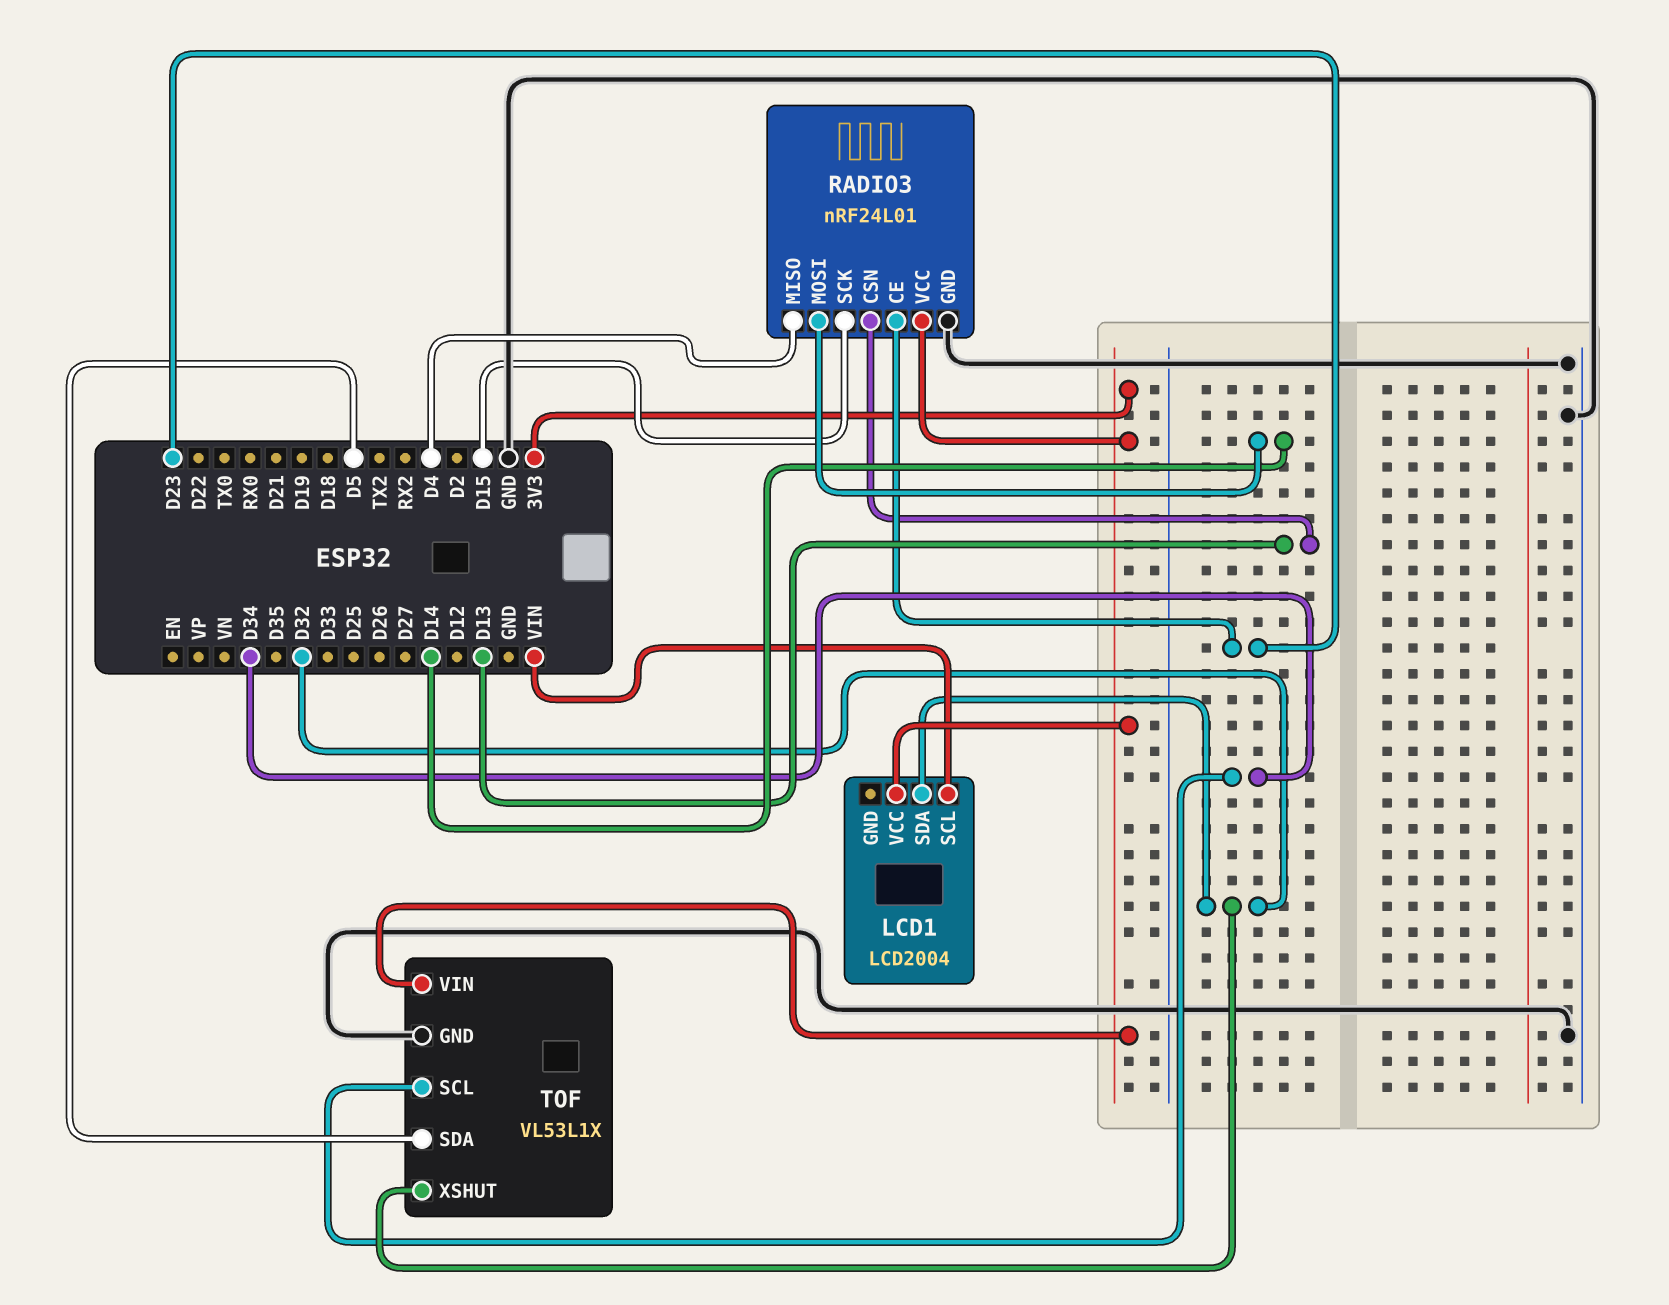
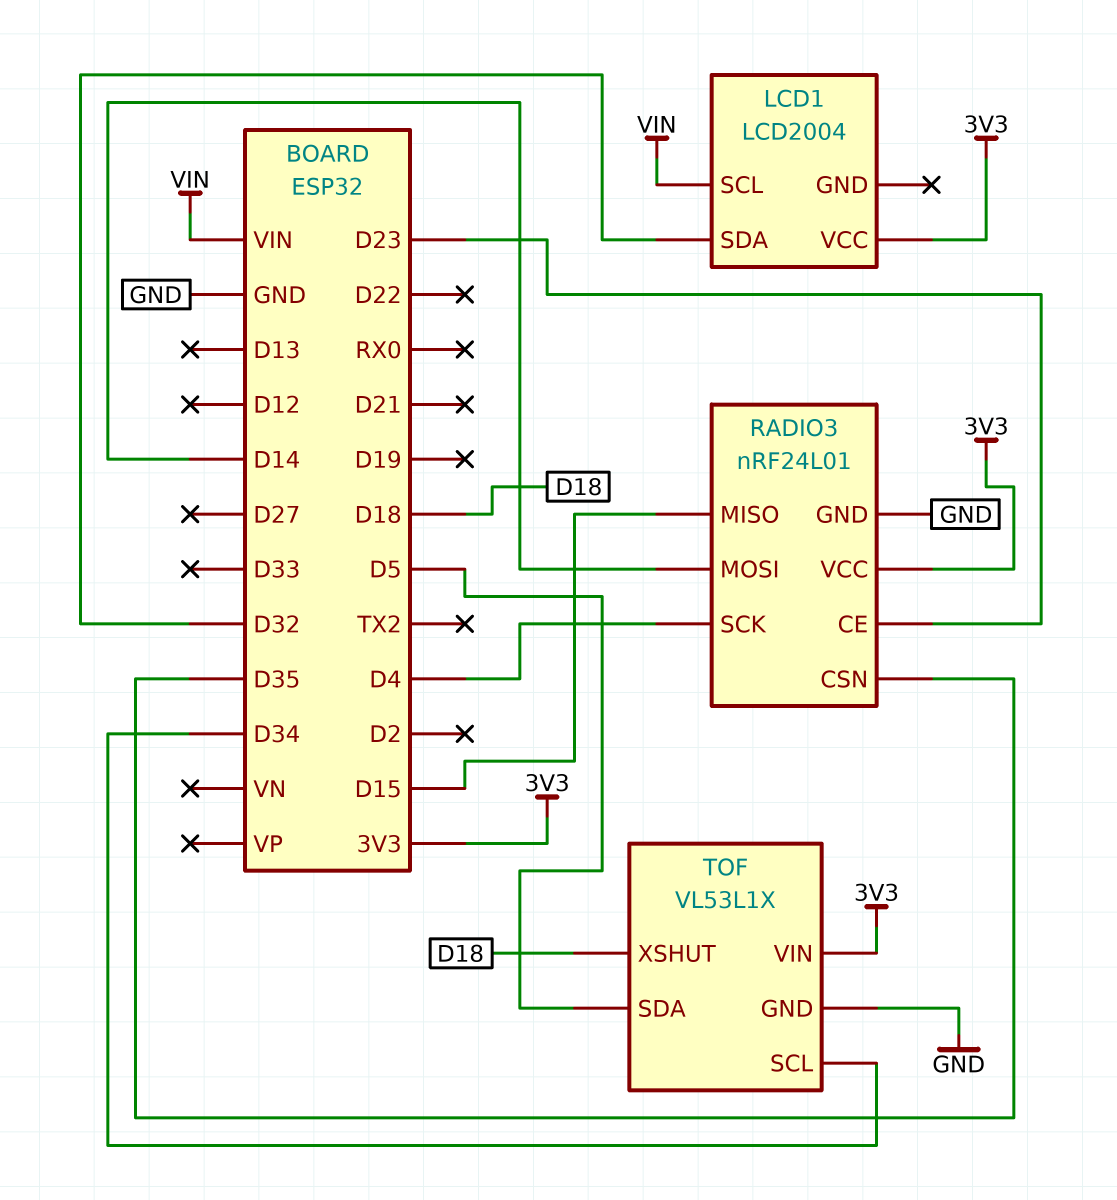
RADIO3 pin CSN: D13 -> D35
RADIO3 pin MISO: D4 -> D15
RADIO3 pin SCK: D15 -> D4
TOF pin XSHUT: D32 -> D18

